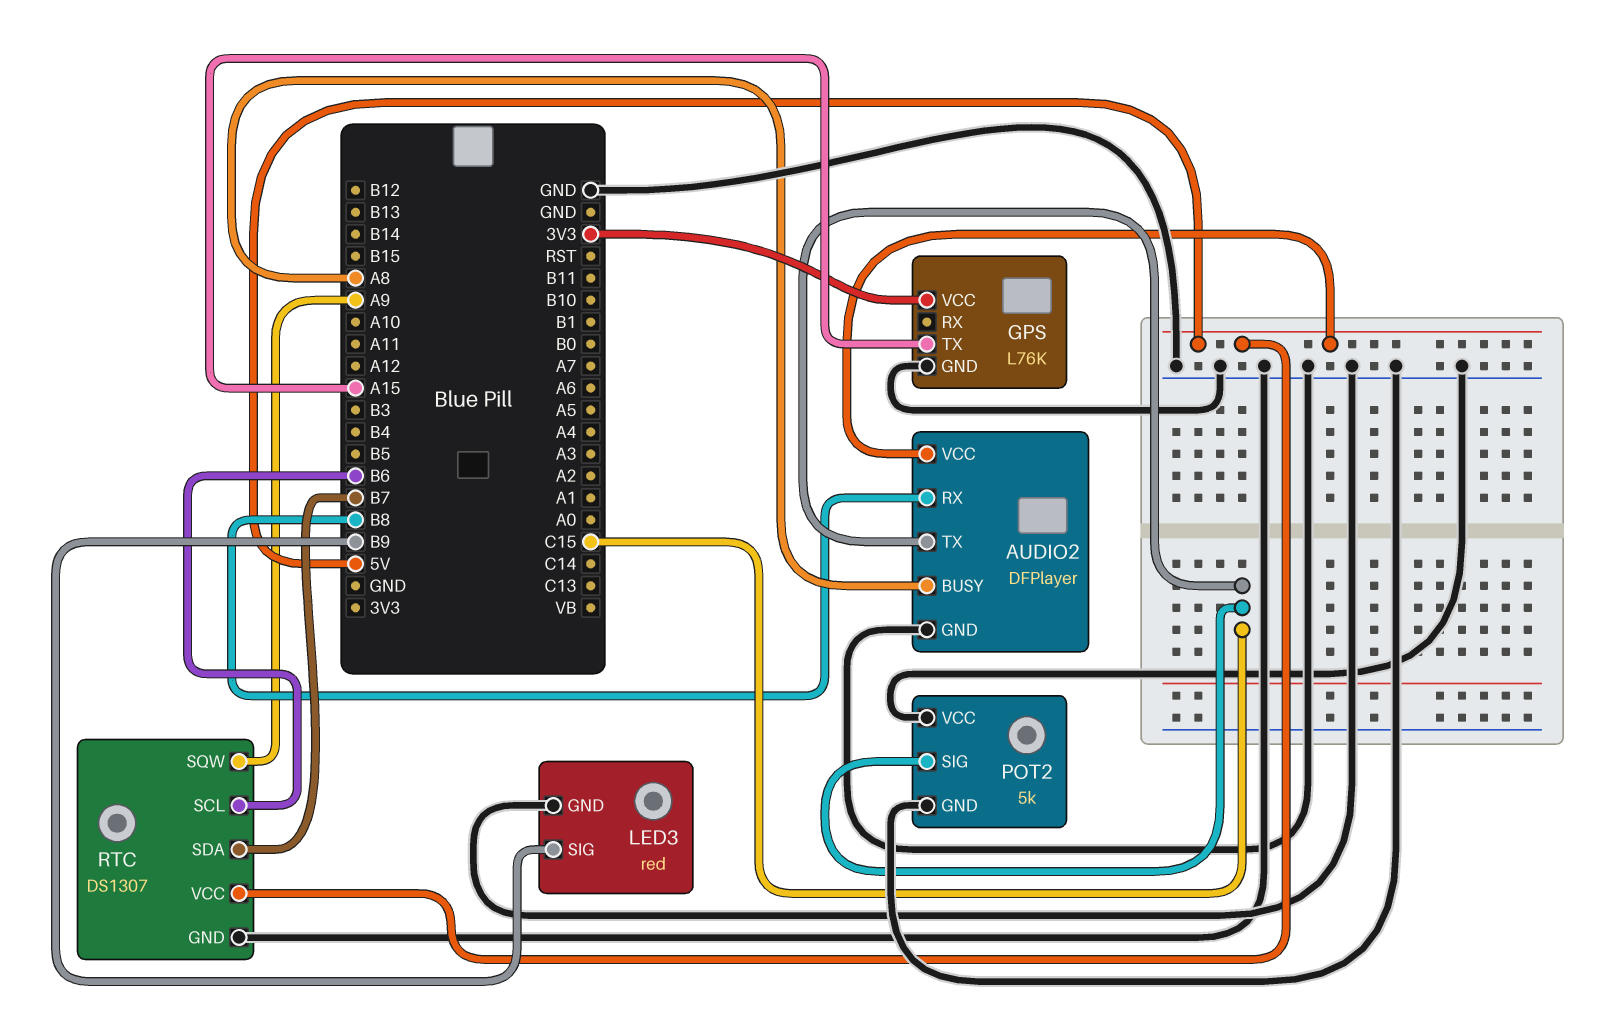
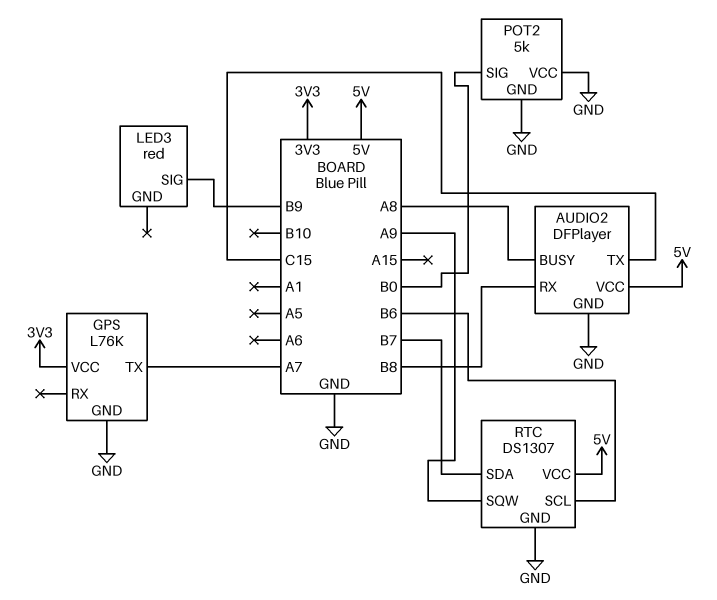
GPS pin TX: A15 -> A7
LED3 pin GND: GND -> none
POT2 pin SIG: C15 -> B0

